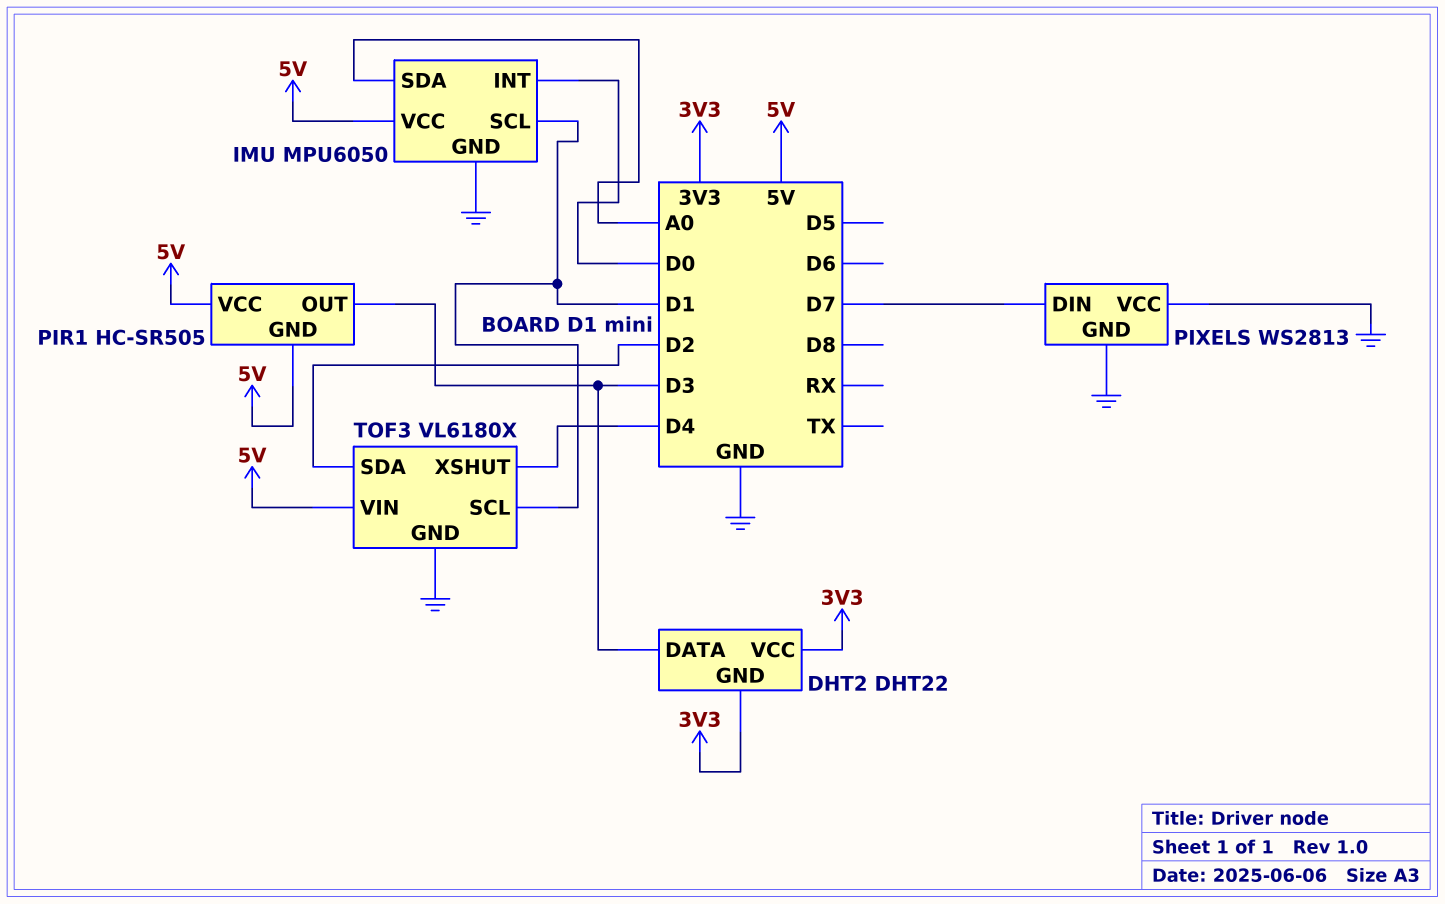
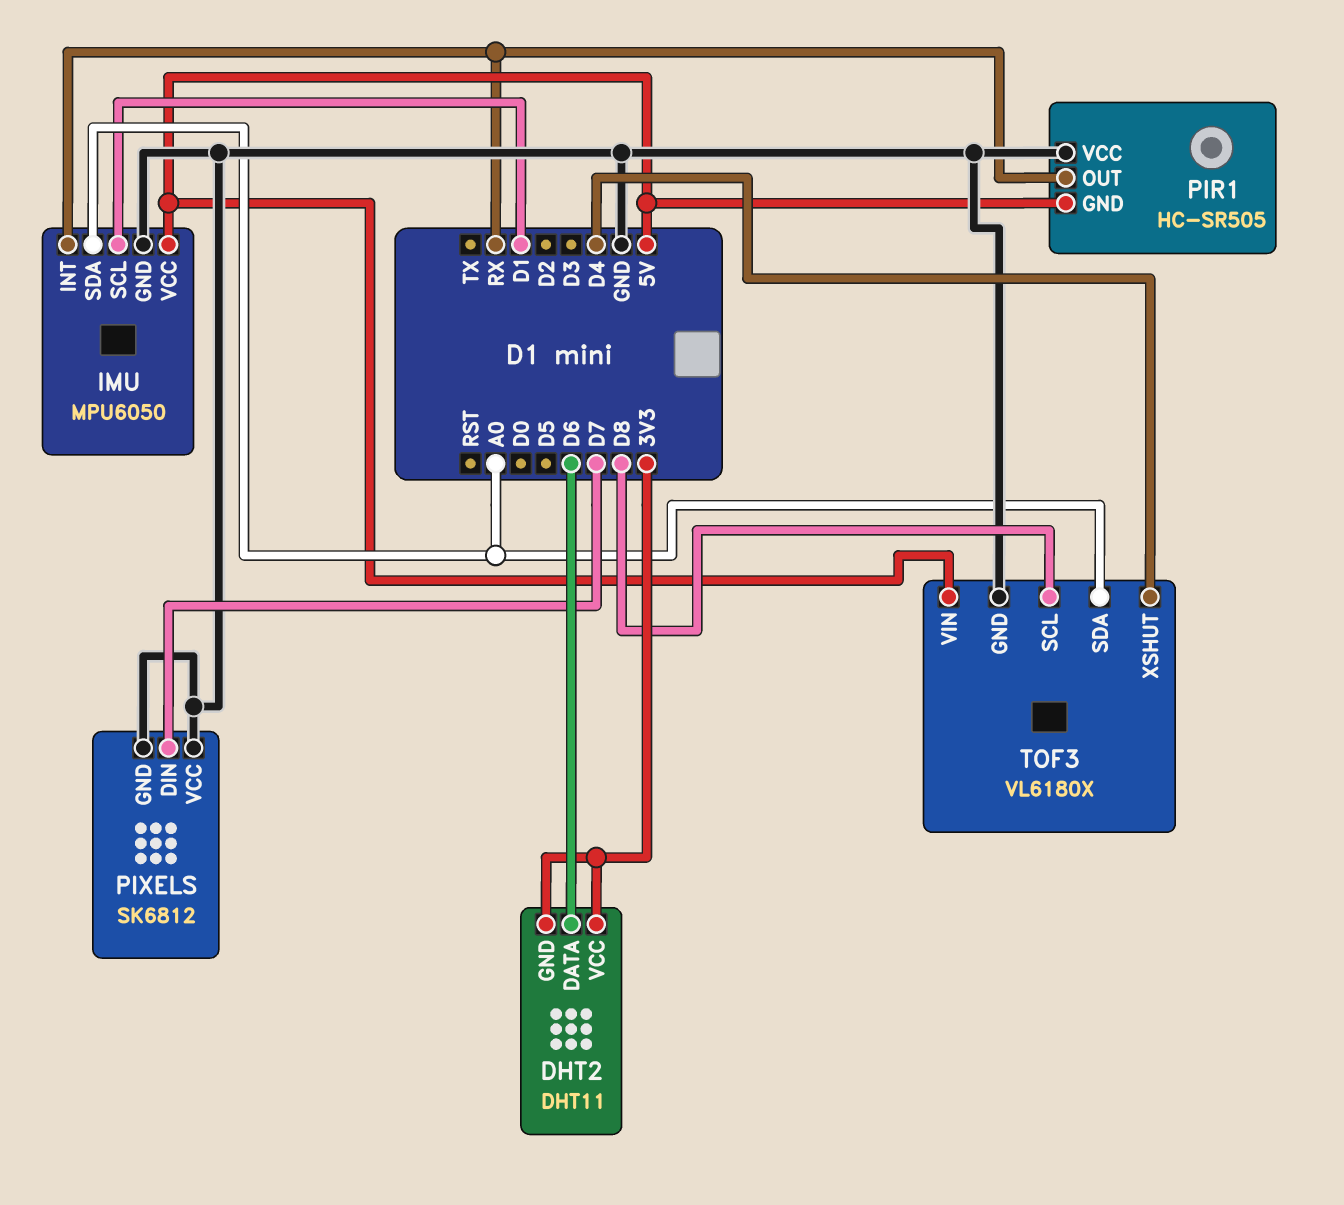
DHT2: DHT22 -> DHT11
DHT2 pin DATA: D3 -> D6
IMU pin INT: D0 -> RX
PIR1 pin OUT: D3 -> RX
PIR1 pin VCC: 5V -> GND
PIXELS: WS2813 -> SK6812
TOF3 pin SCL: D1 -> D8
TOF3 pin SDA: D2 -> A0

